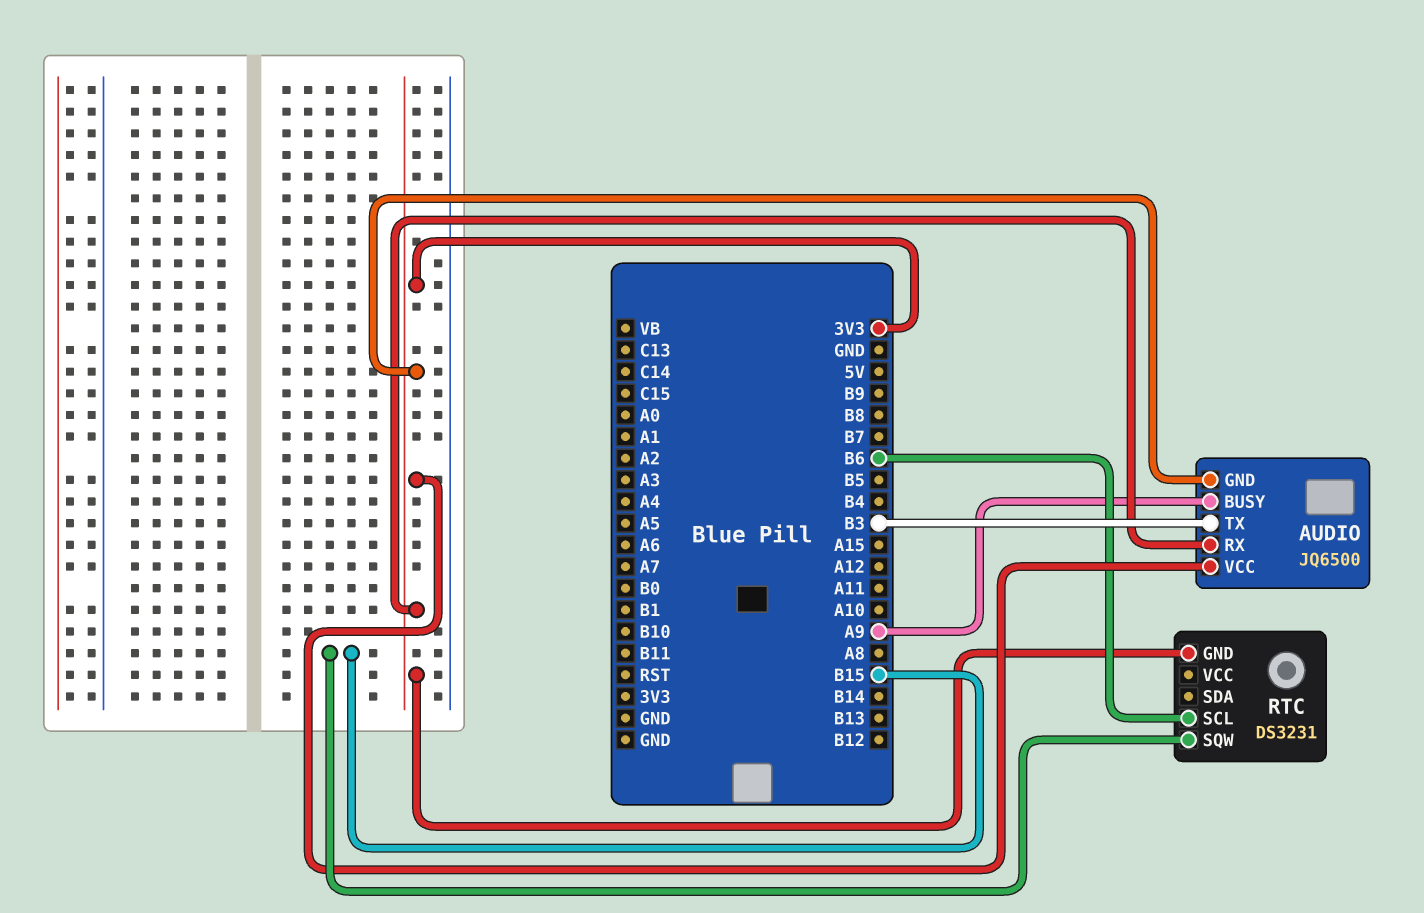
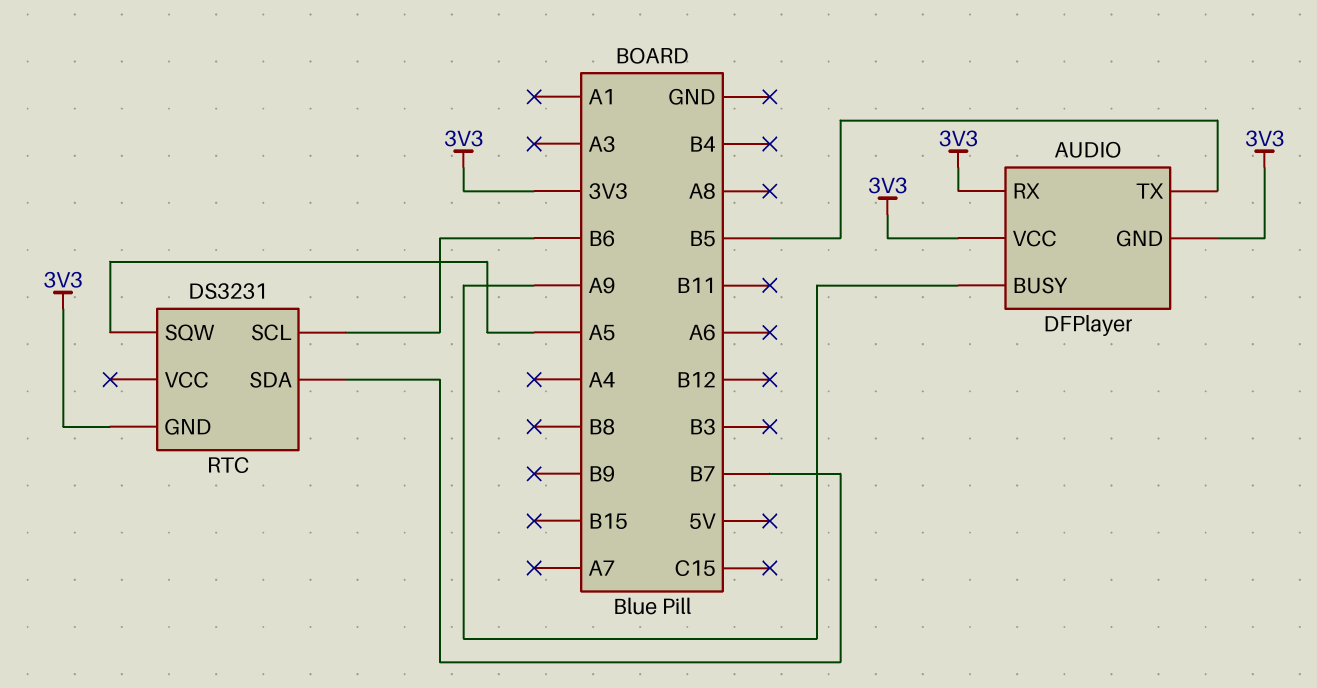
AUDIO: JQ6500 -> DFPlayer
AUDIO pin TX: B3 -> B5
RTC pin SDA: none -> B7
RTC pin SQW: B15 -> A5

